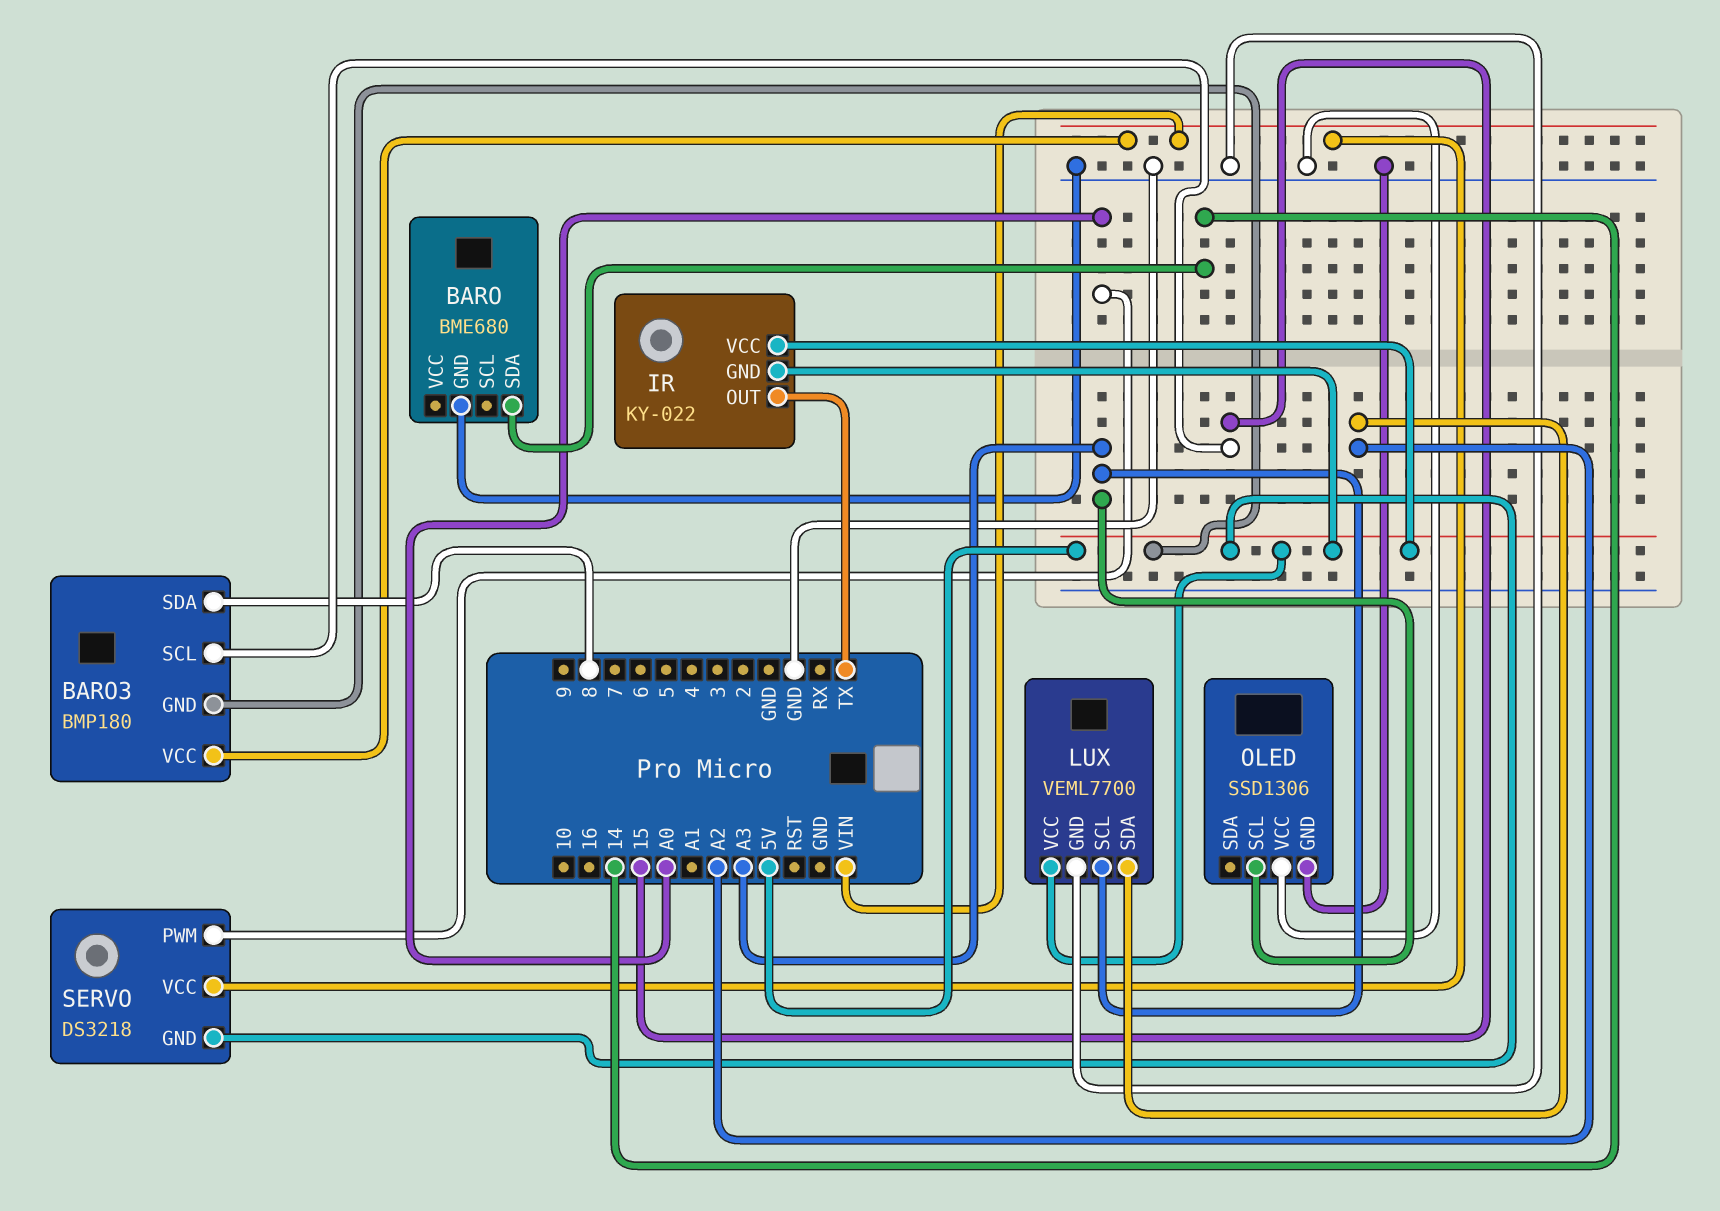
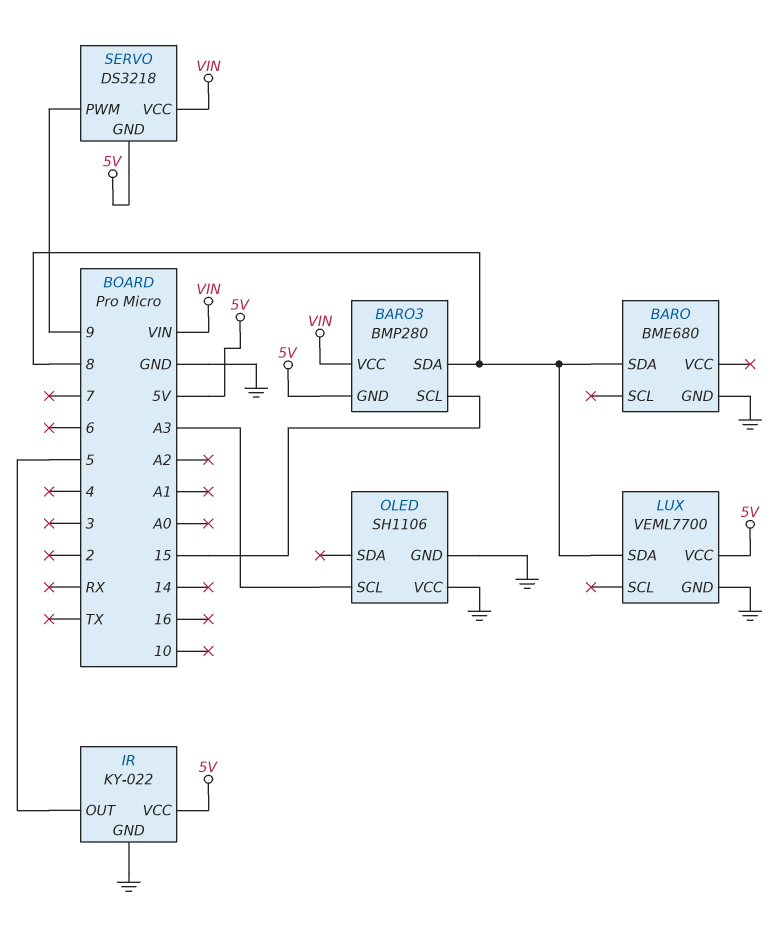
BARO pin SDA: 14 -> 8
BARO3: BMP180 -> BMP280
IR pin GND: 5V -> GND
IR pin OUT: TX -> 5
LUX pin SCL: A3 -> none
LUX pin SDA: A2 -> 8
OLED: SSD1306 -> SH1106
SERVO pin PWM: A0 -> 9

